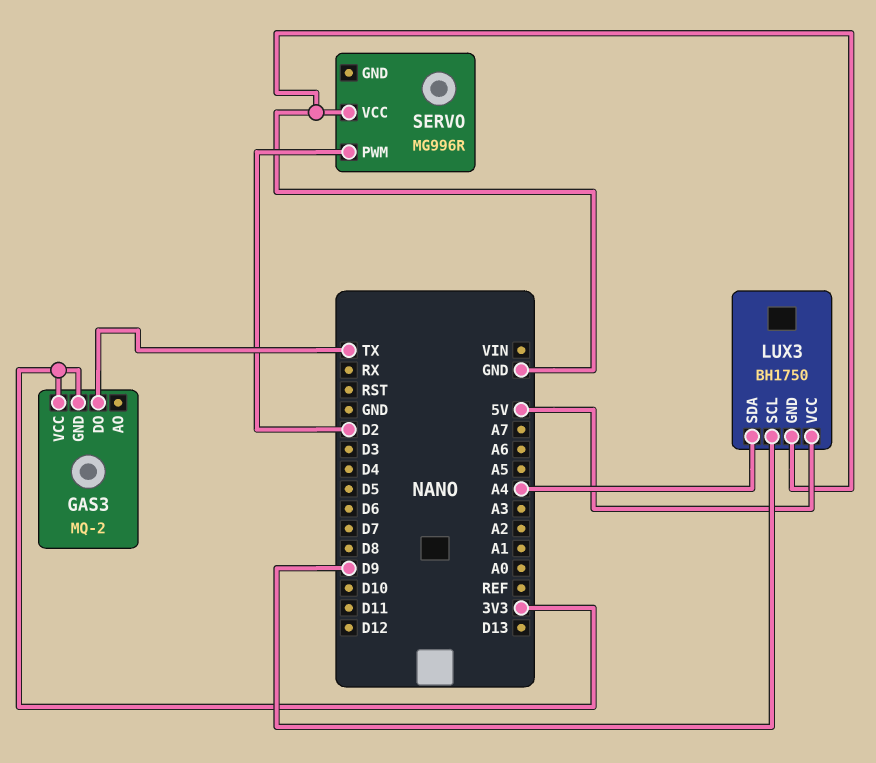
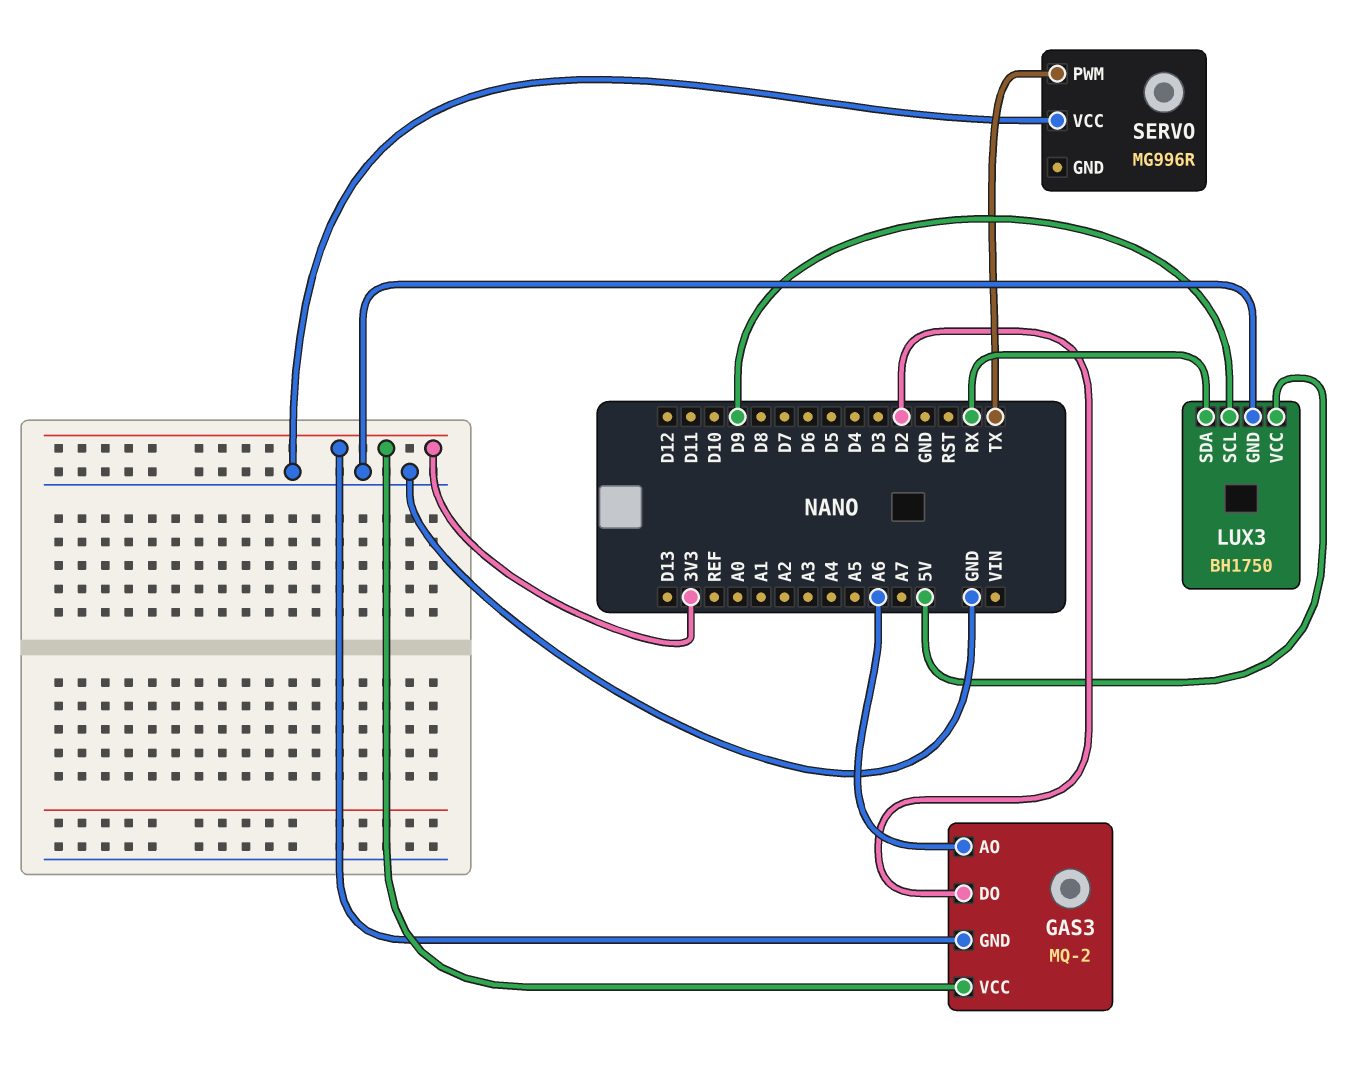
GAS3 pin AO: none -> A6
GAS3 pin DO: TX -> D2
LUX3 pin SDA: A4 -> RX
SERVO pin PWM: D2 -> TX

